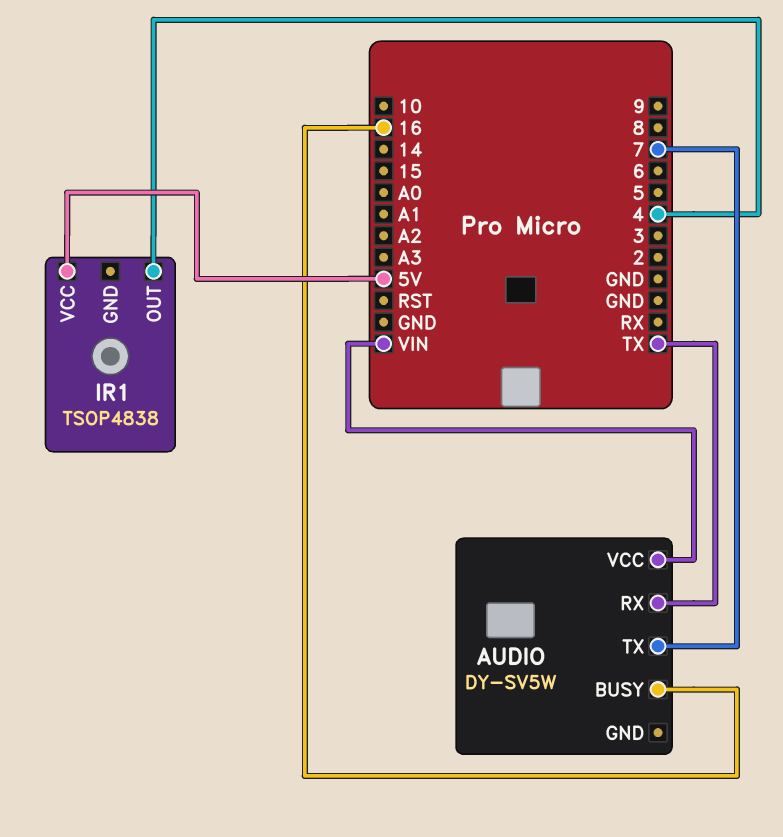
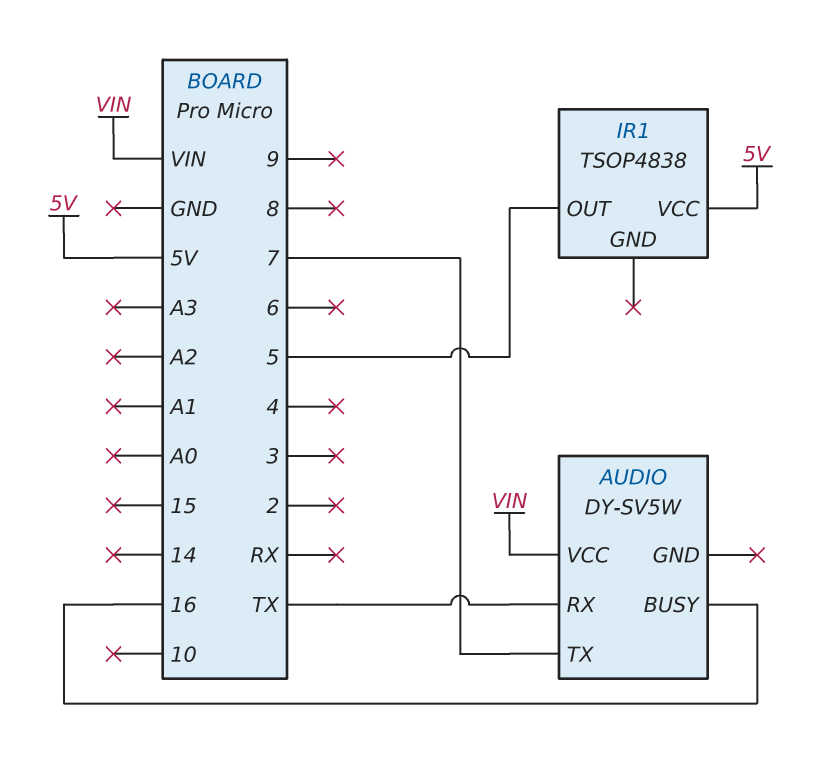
IR1 pin OUT: 4 -> 5

